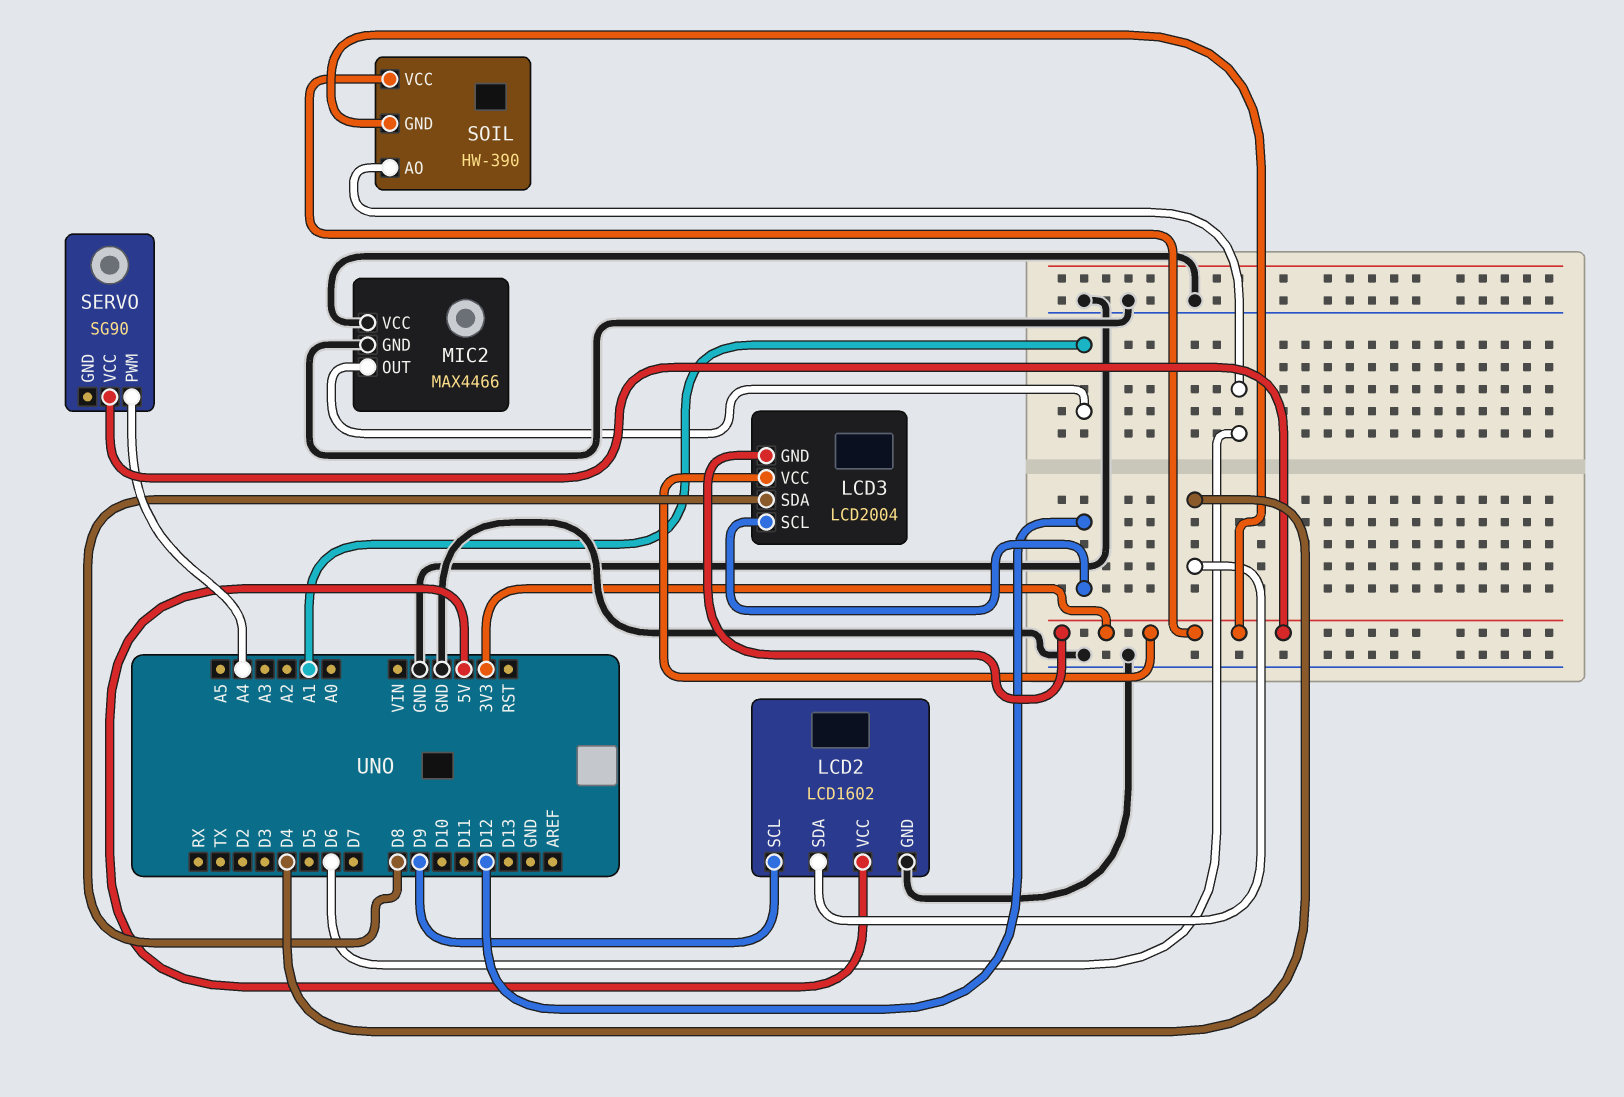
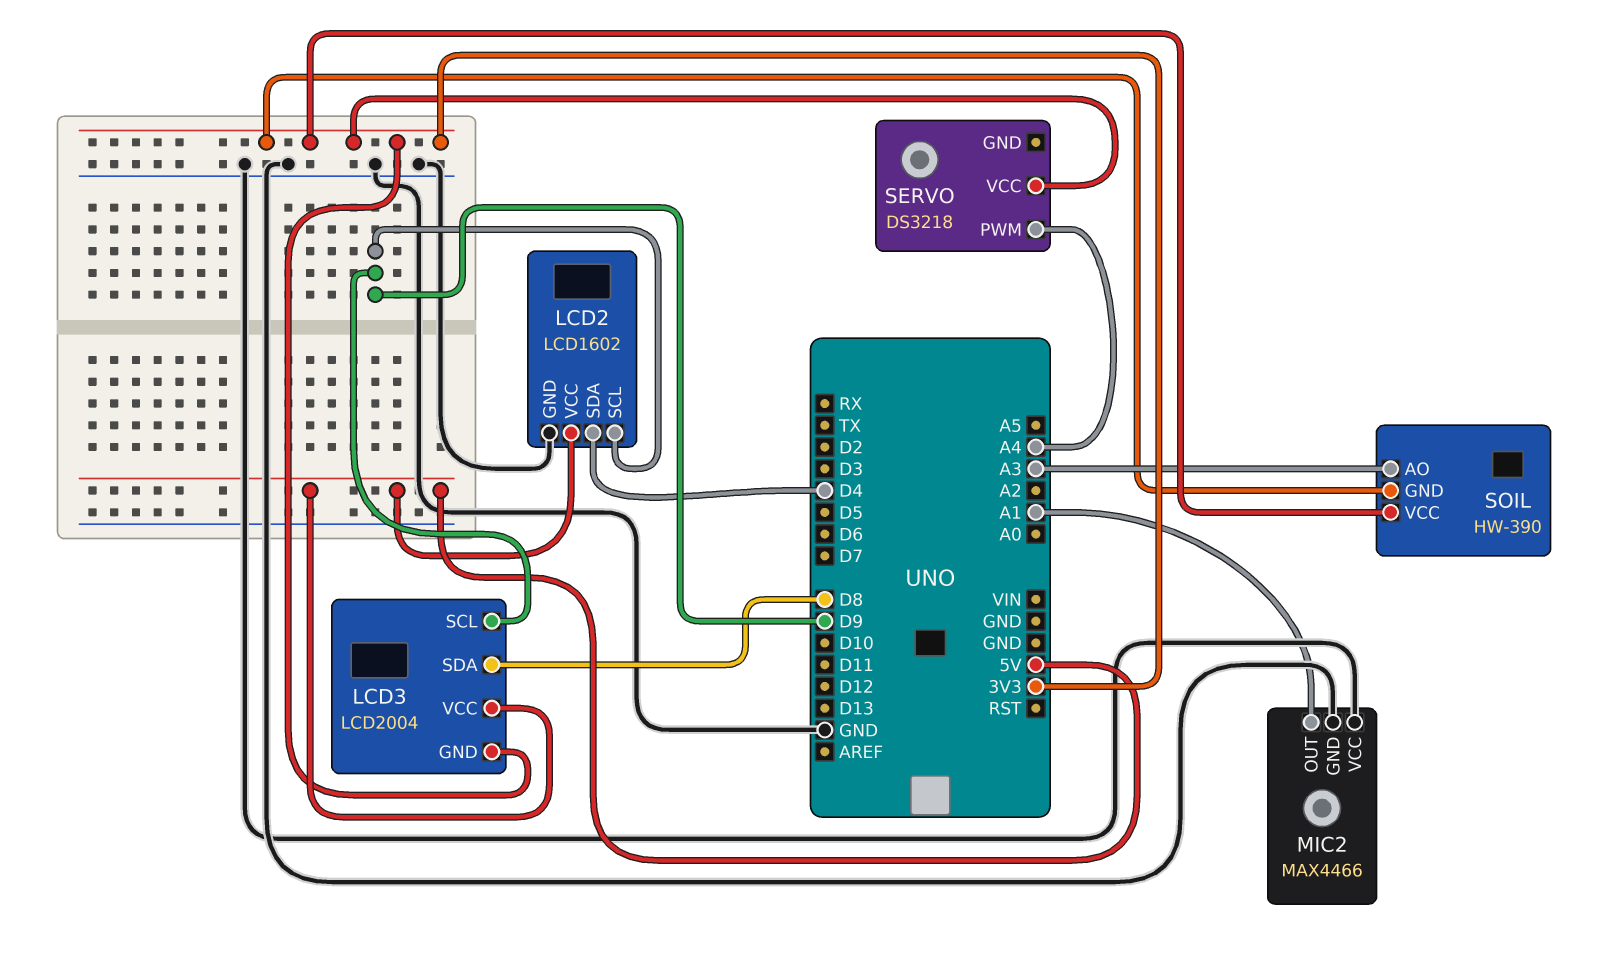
LCD3 pin SCL: D12 -> D9
LCD3 pin VCC: 3V3 -> 5V
SERVO: SG90 -> DS3218
SOIL pin AO: D6 -> A3

